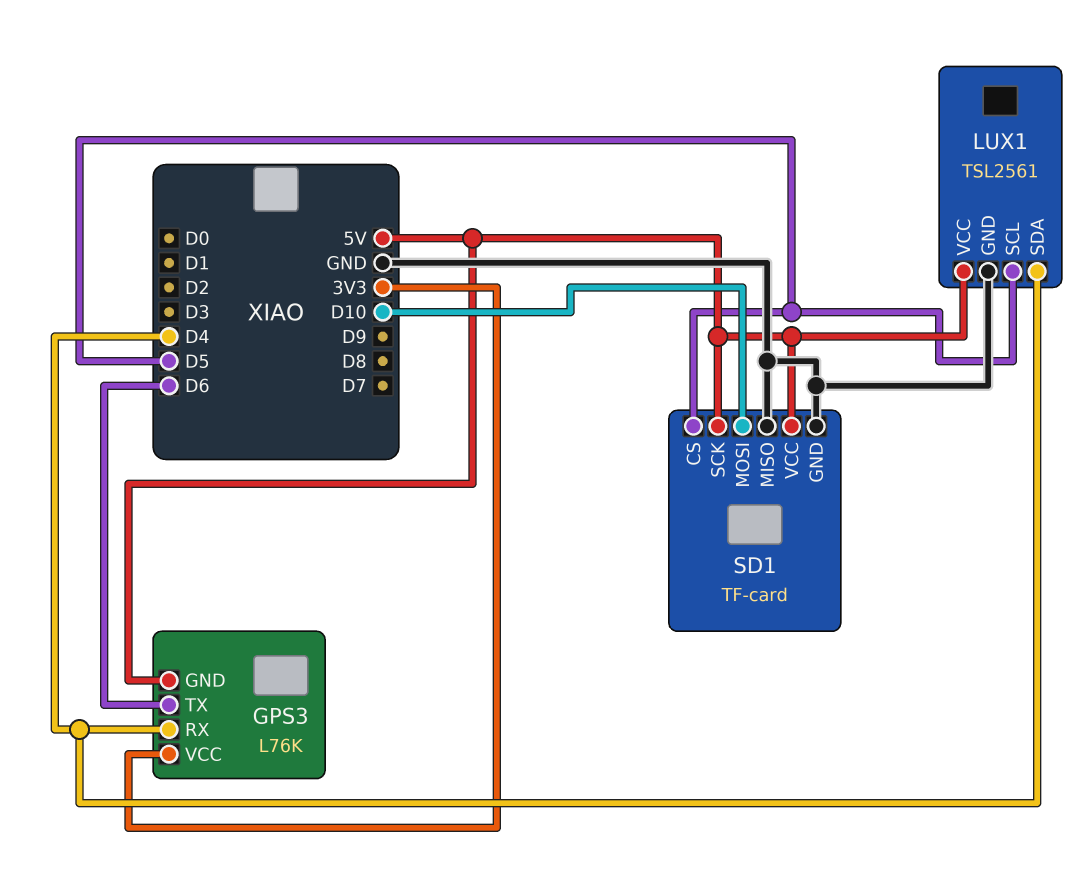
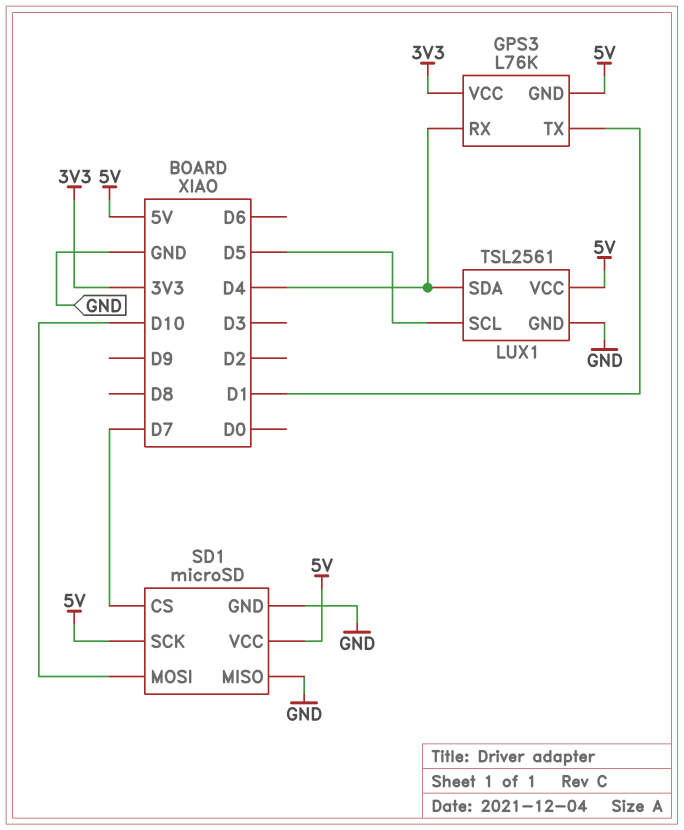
GPS3 pin TX: D6 -> D1
SD1: TF-card -> microSD
SD1 pin CS: D5 -> D7

